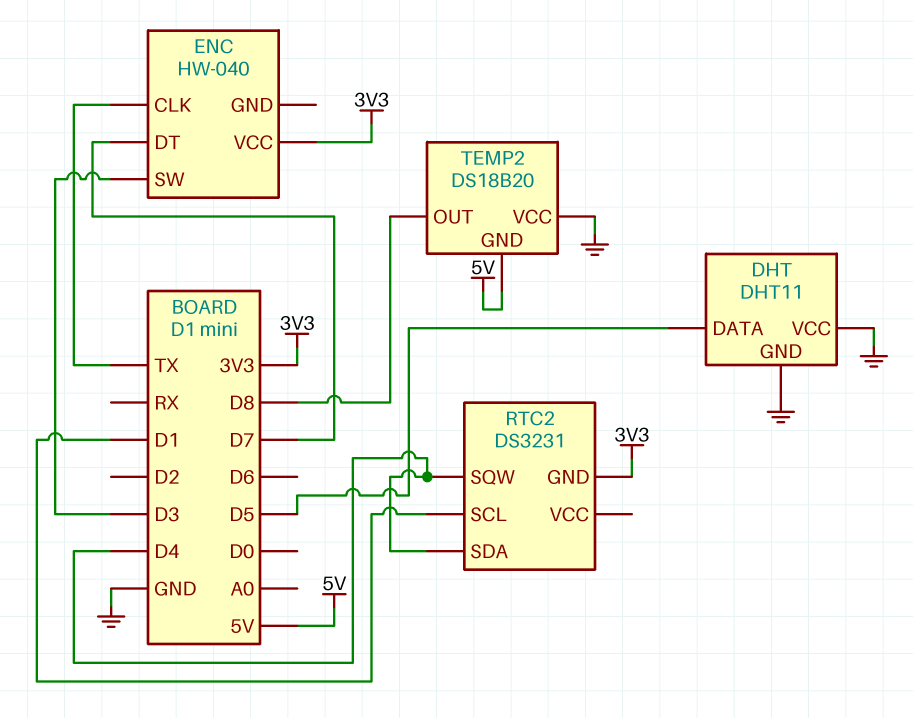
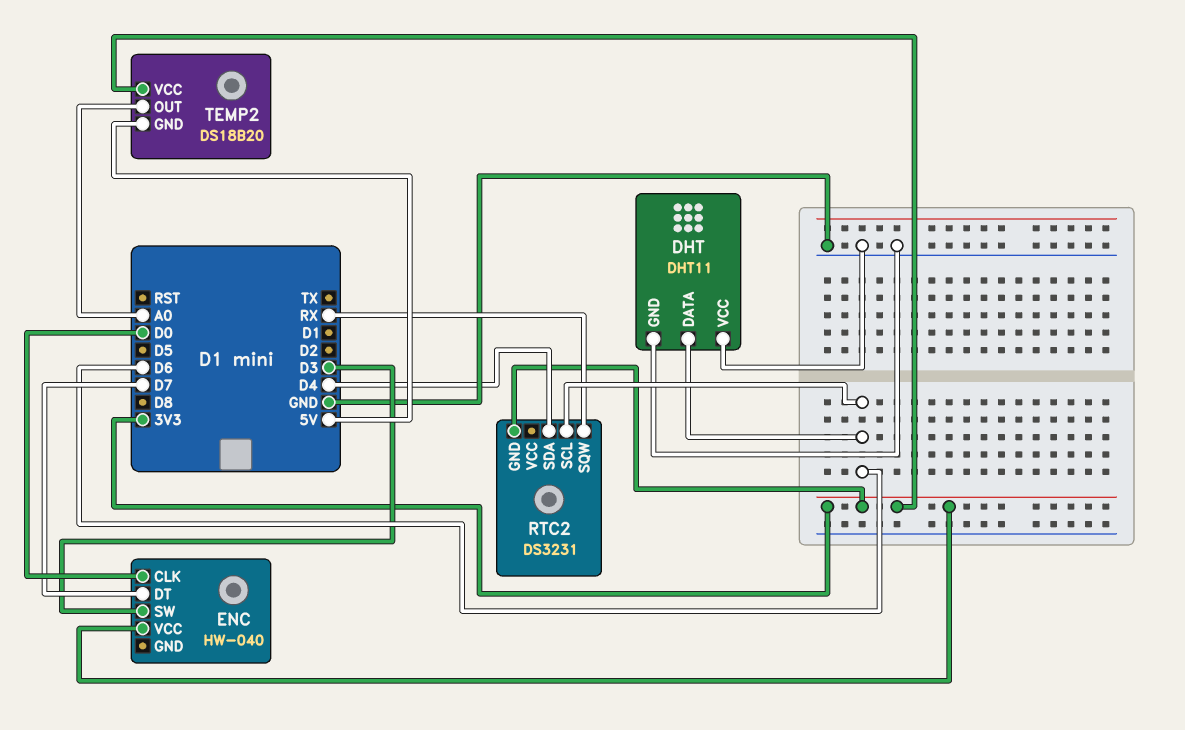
DHT pin DATA: D5 -> D6
ENC pin CLK: TX -> D0
RTC2 pin SCL: D1 -> D6
RTC2 pin SQW: D4 -> RX
TEMP2 pin OUT: D8 -> A0
TEMP2 pin VCC: GND -> 3V3

